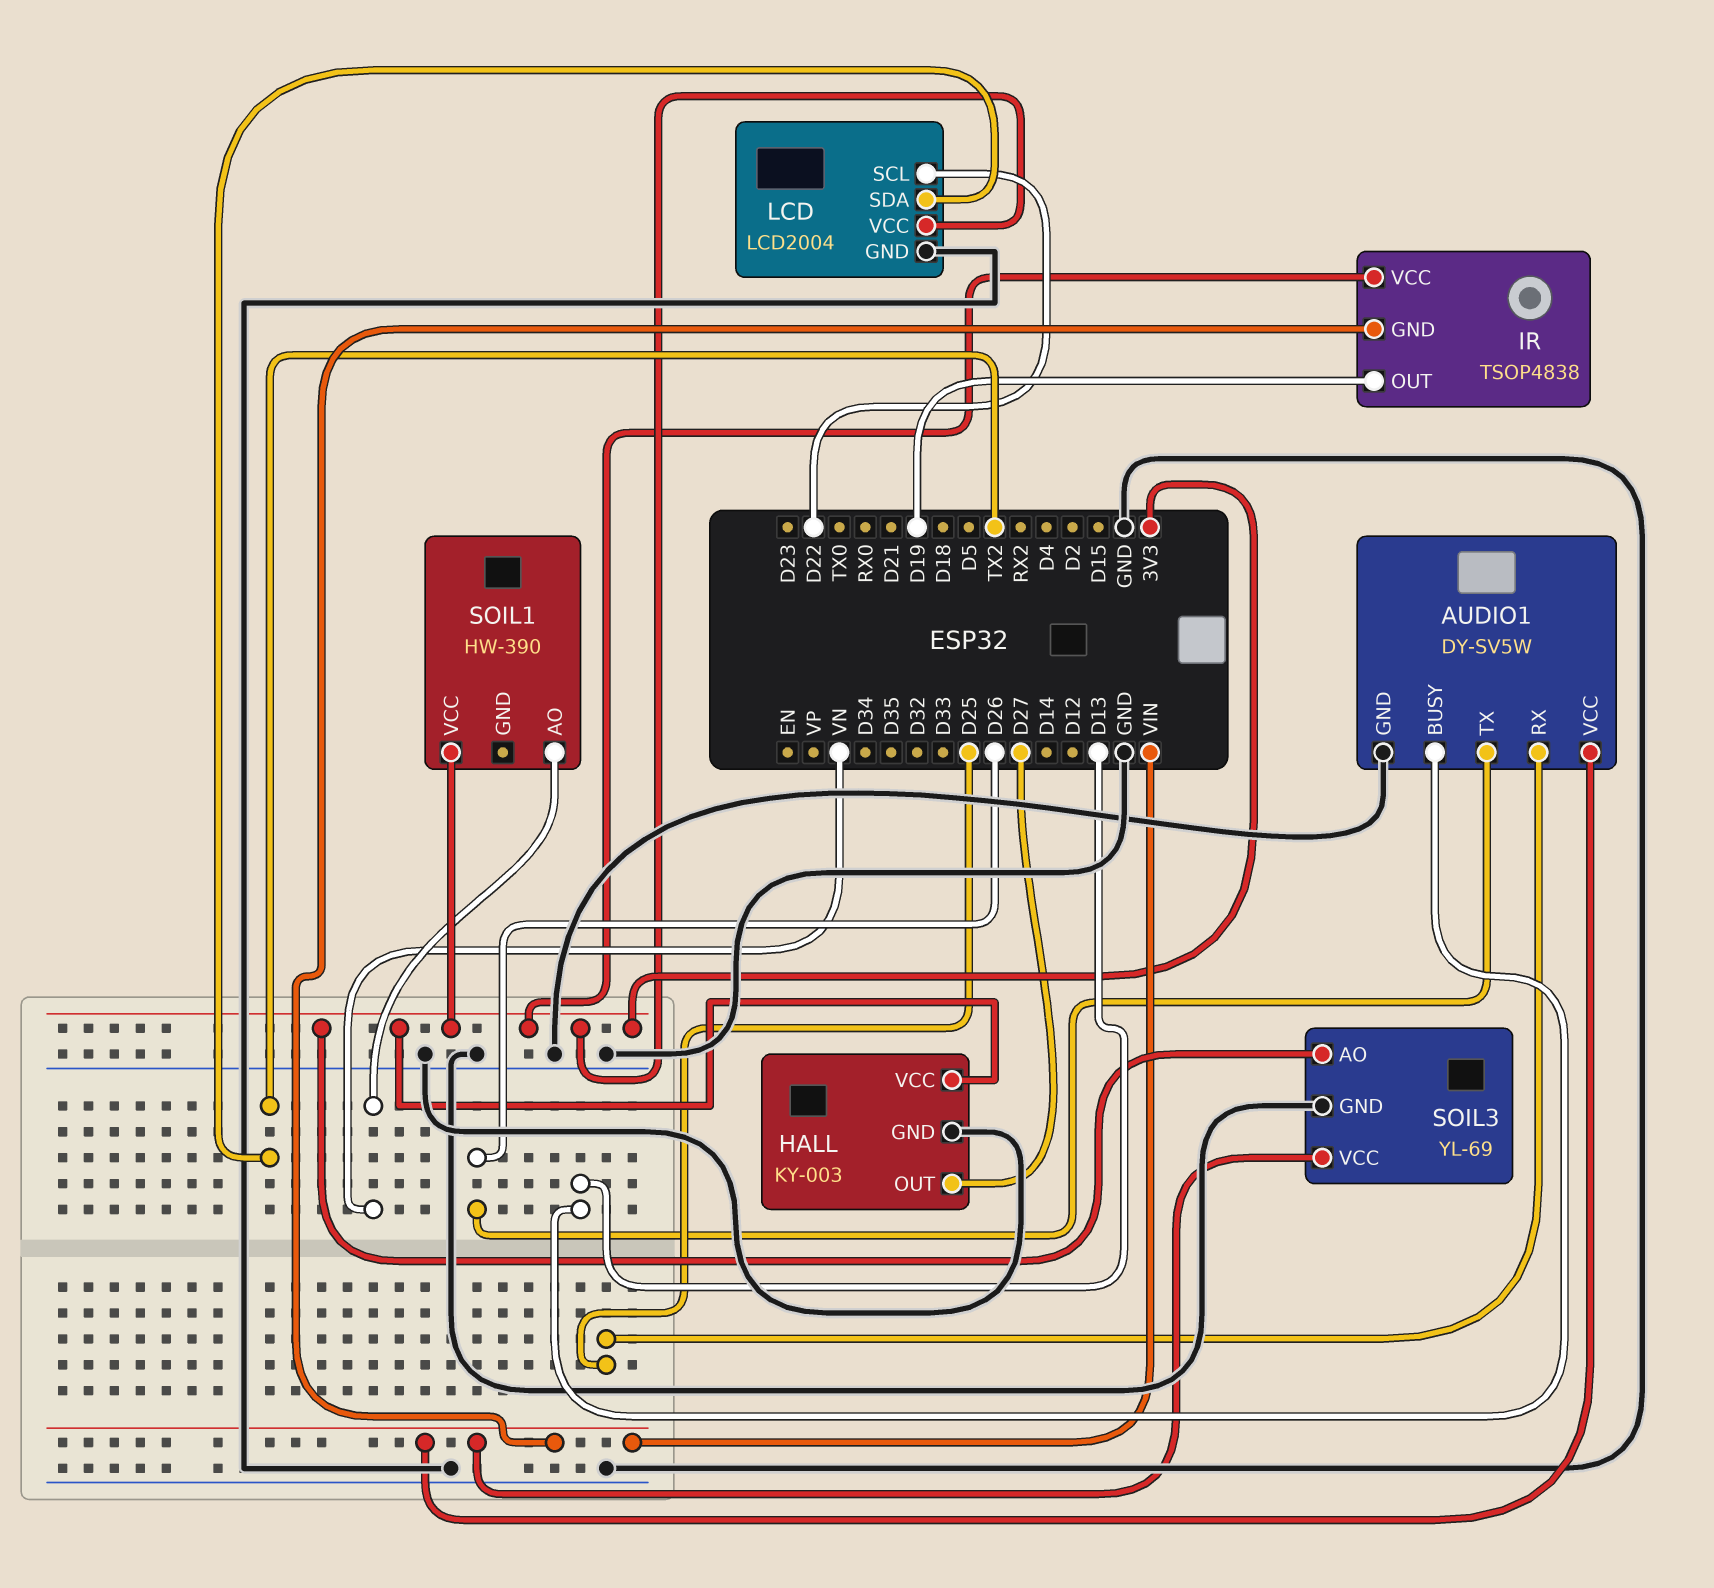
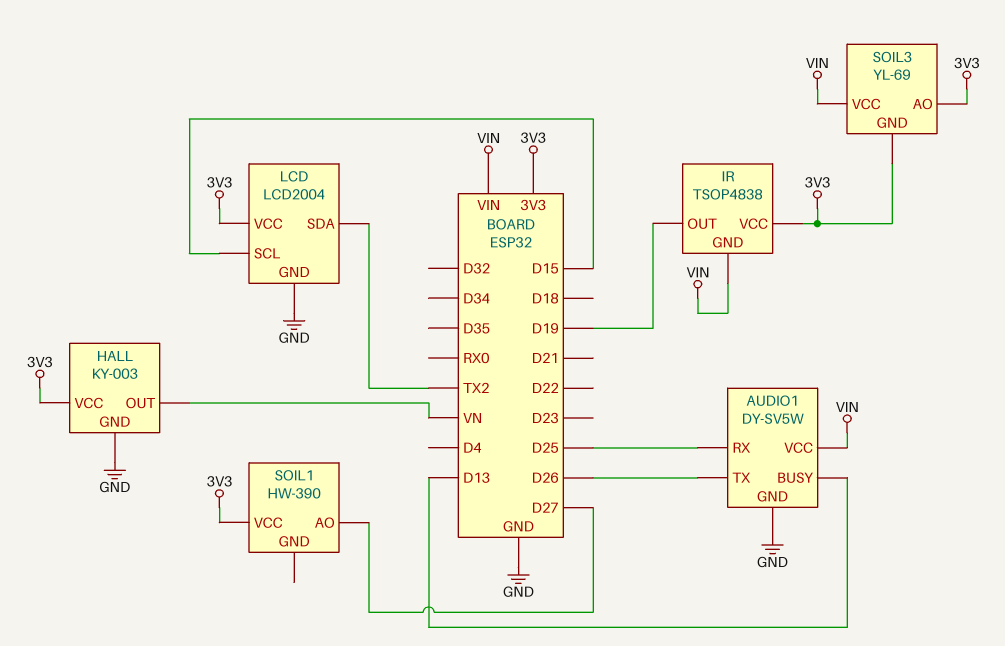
HALL pin OUT: D27 -> VN
LCD pin SCL: D22 -> D15
SOIL1 pin AO: VN -> D27
SOIL3 pin GND: GND -> 3V3

